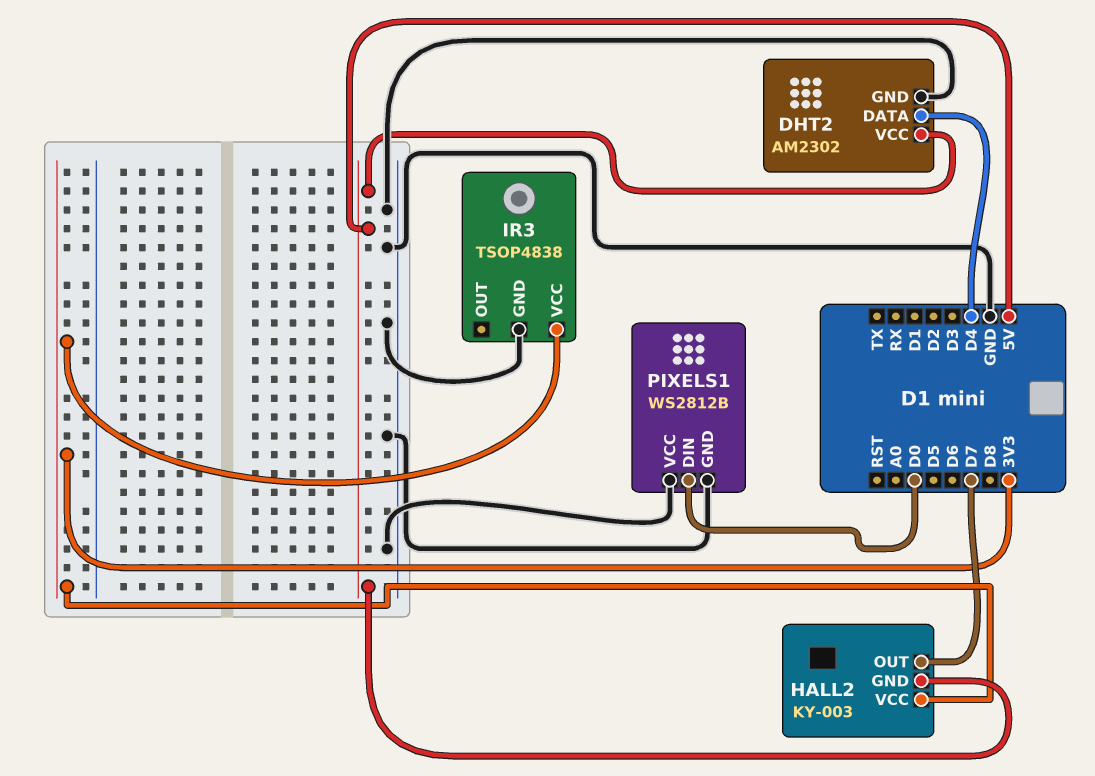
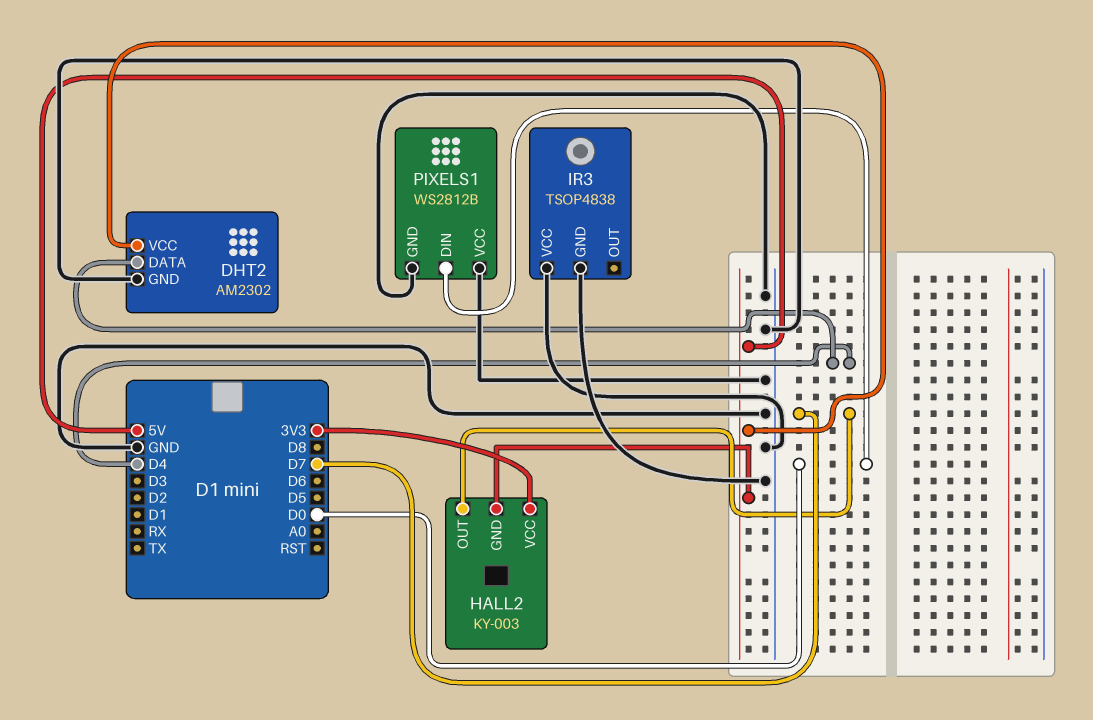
IR3 pin VCC: 3V3 -> GND

